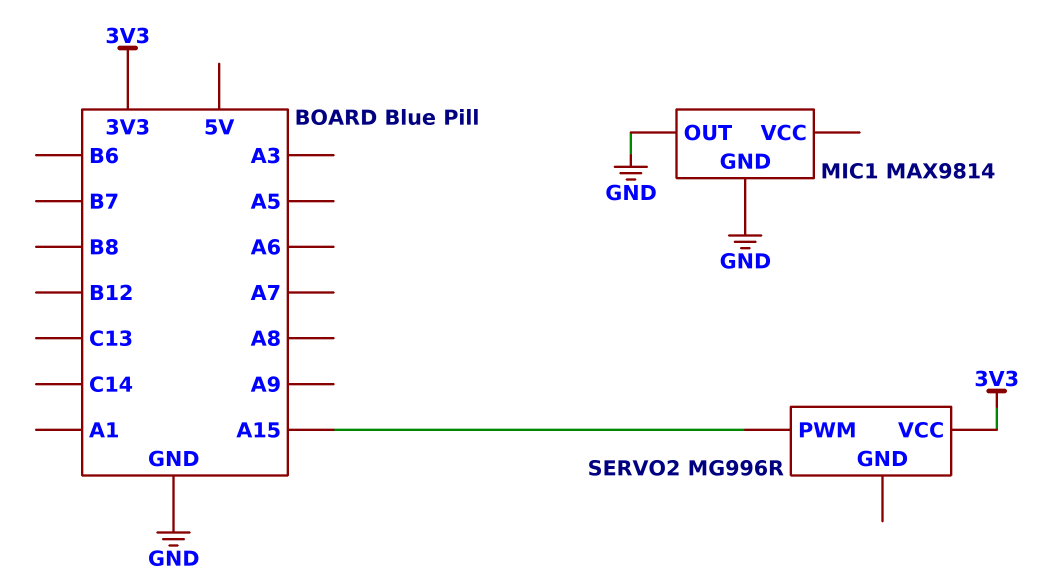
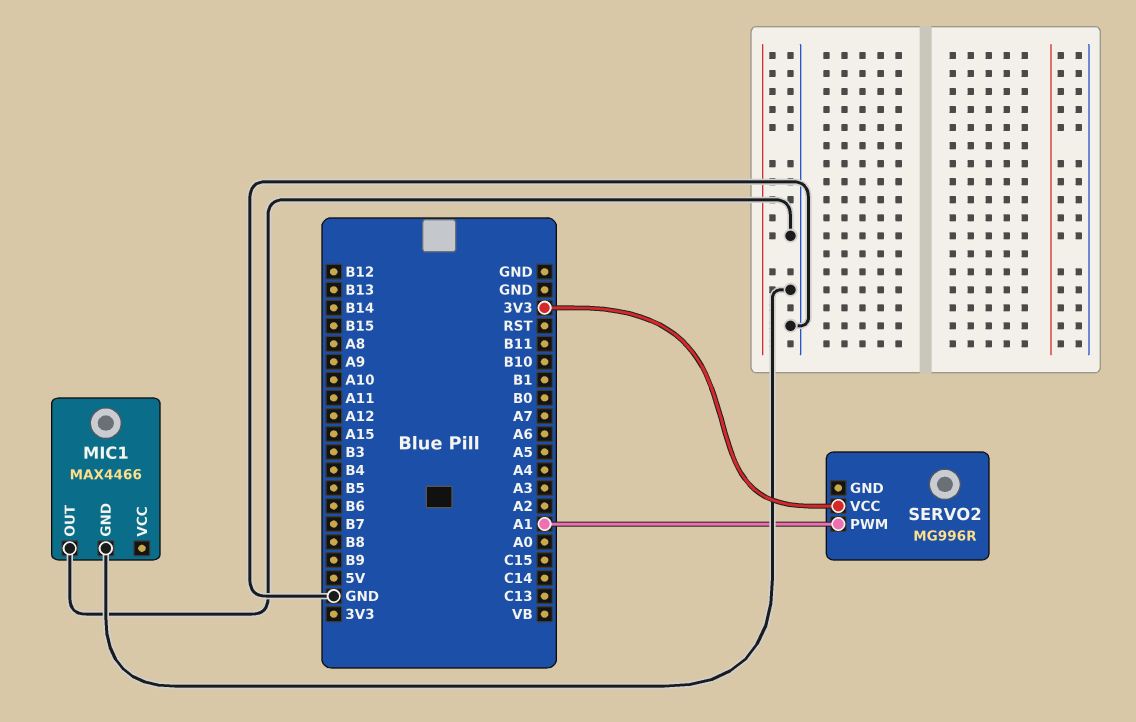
MIC1: MAX9814 -> MAX4466
SERVO2 pin PWM: A15 -> A1

